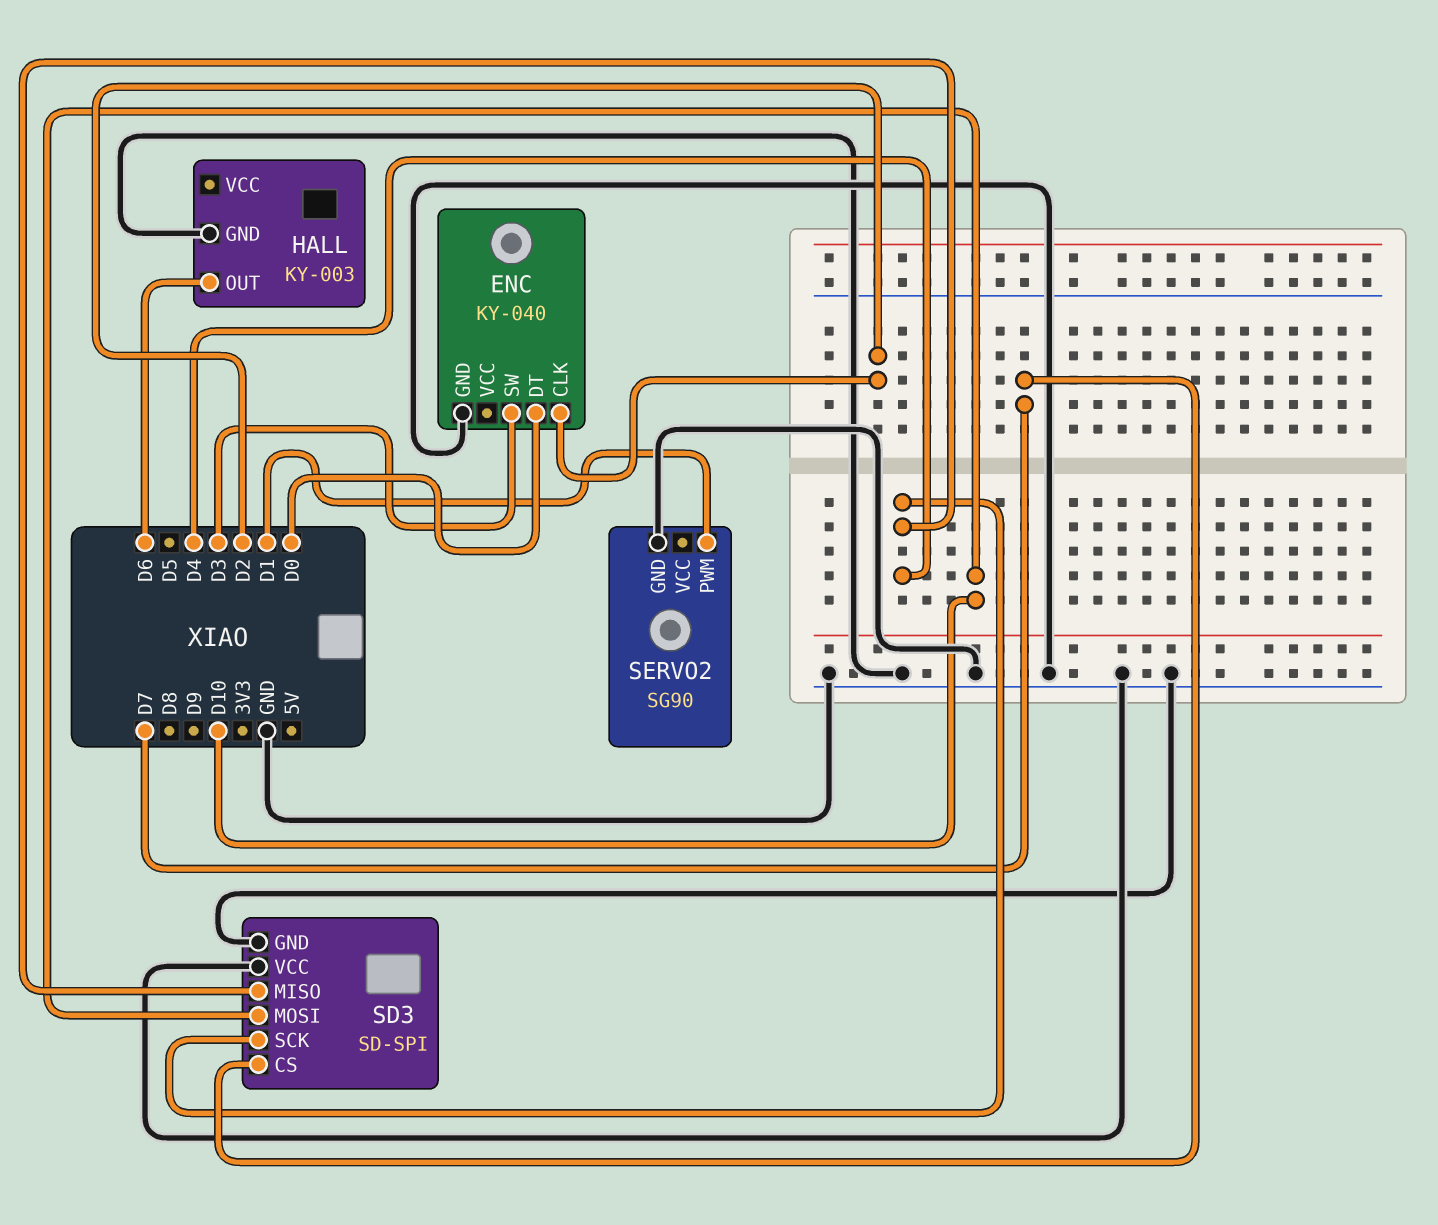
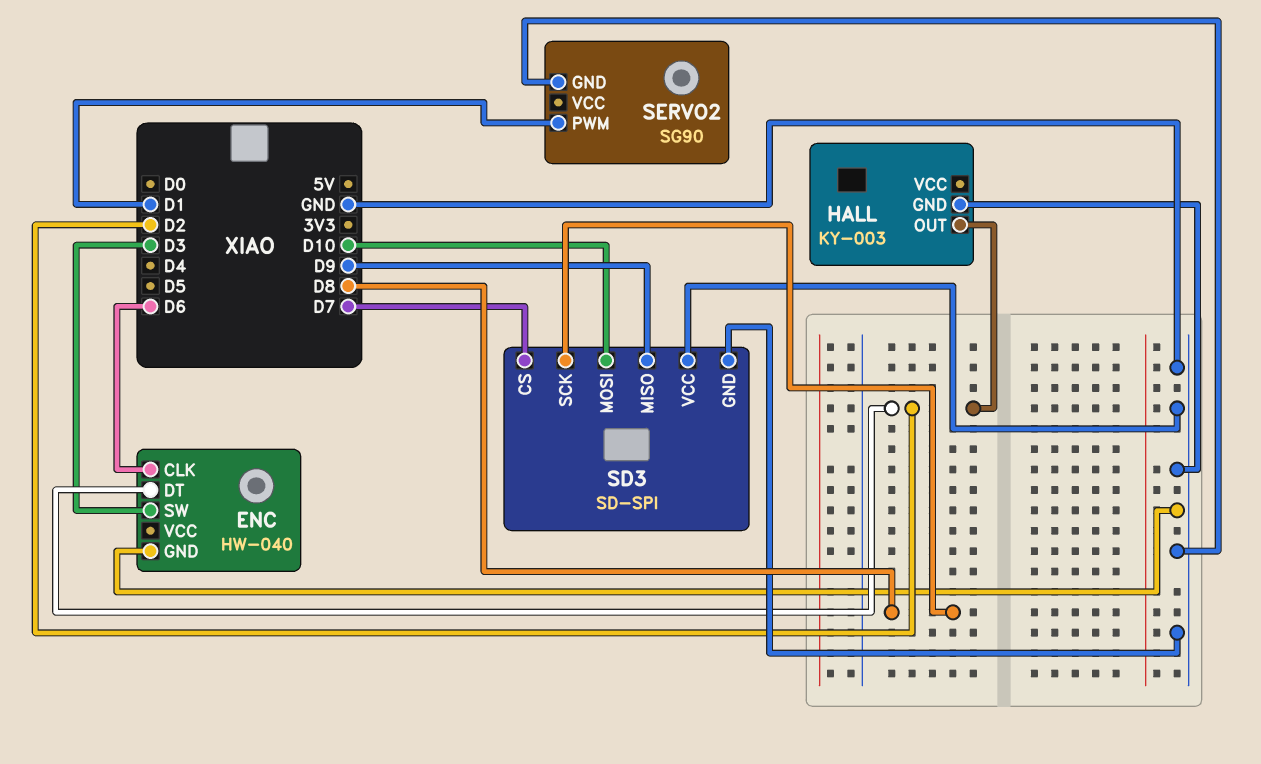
ENC: KY-040 -> HW-040
ENC pin CLK: D2 -> D6
ENC pin DT: D0 -> D2
HALL pin OUT: D6 -> D2
SD3 pin MISO: D4 -> D9
SD3 pin SCK: D4 -> D8

